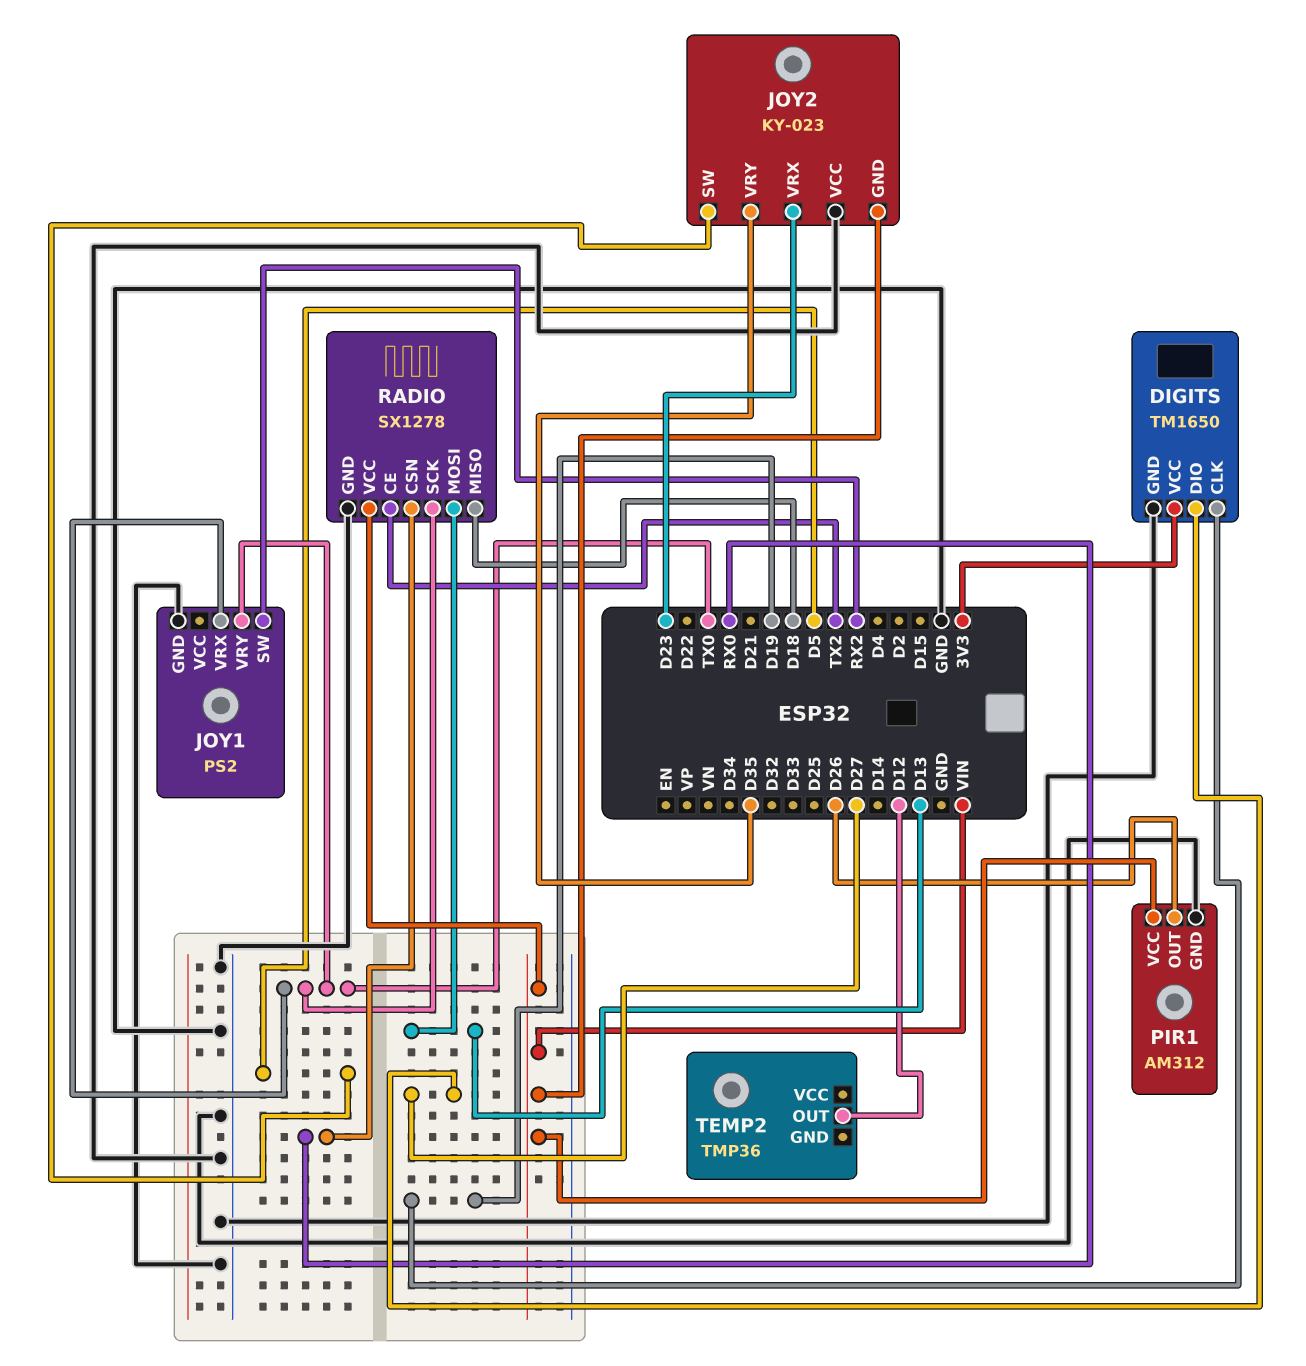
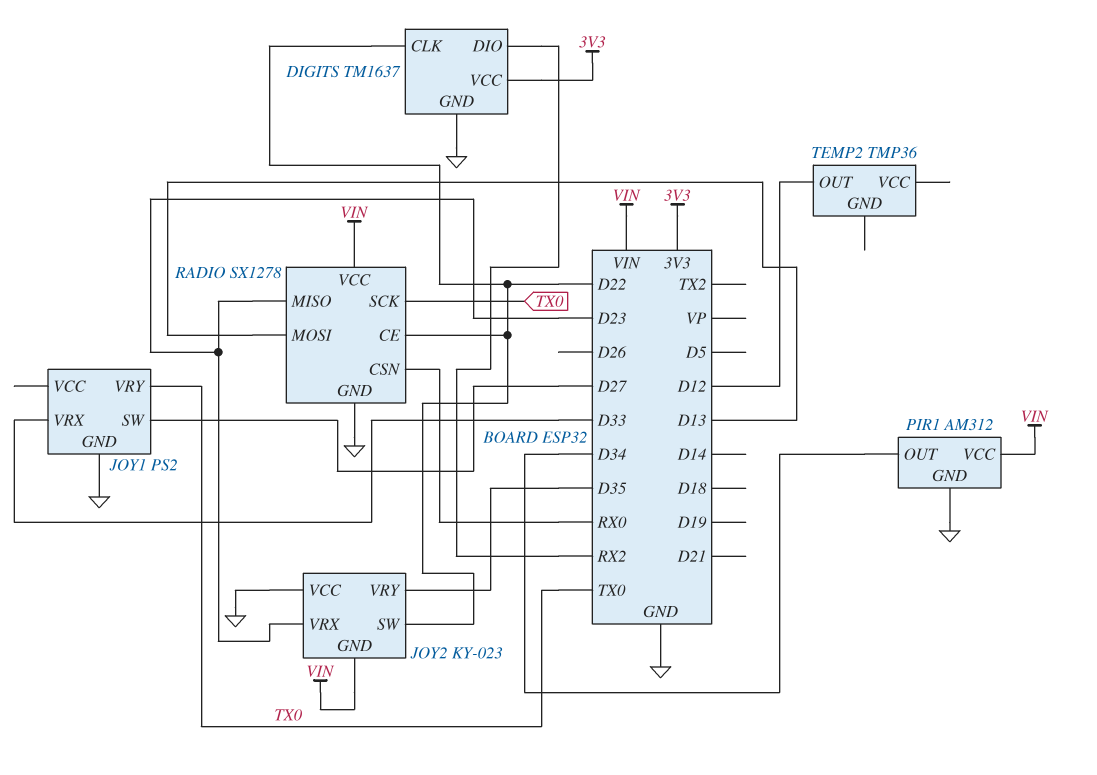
DIGITS: TM1650 -> TM1637
DIGITS pin CLK: D19 -> D22
DIGITS pin DIO: D27 -> RX2
JOY1 pin SW: RX2 -> D27
JOY1 pin VRX: TX0 -> D33
JOY2 pin SW: D5 -> D22
PIR1 pin OUT: D26 -> D34
RADIO pin CE: TX2 -> D22
RADIO pin MISO: D18 -> D23

